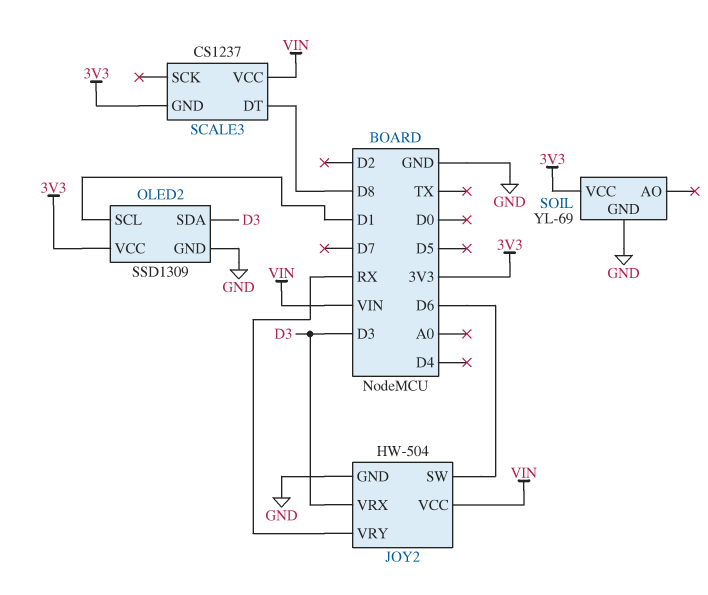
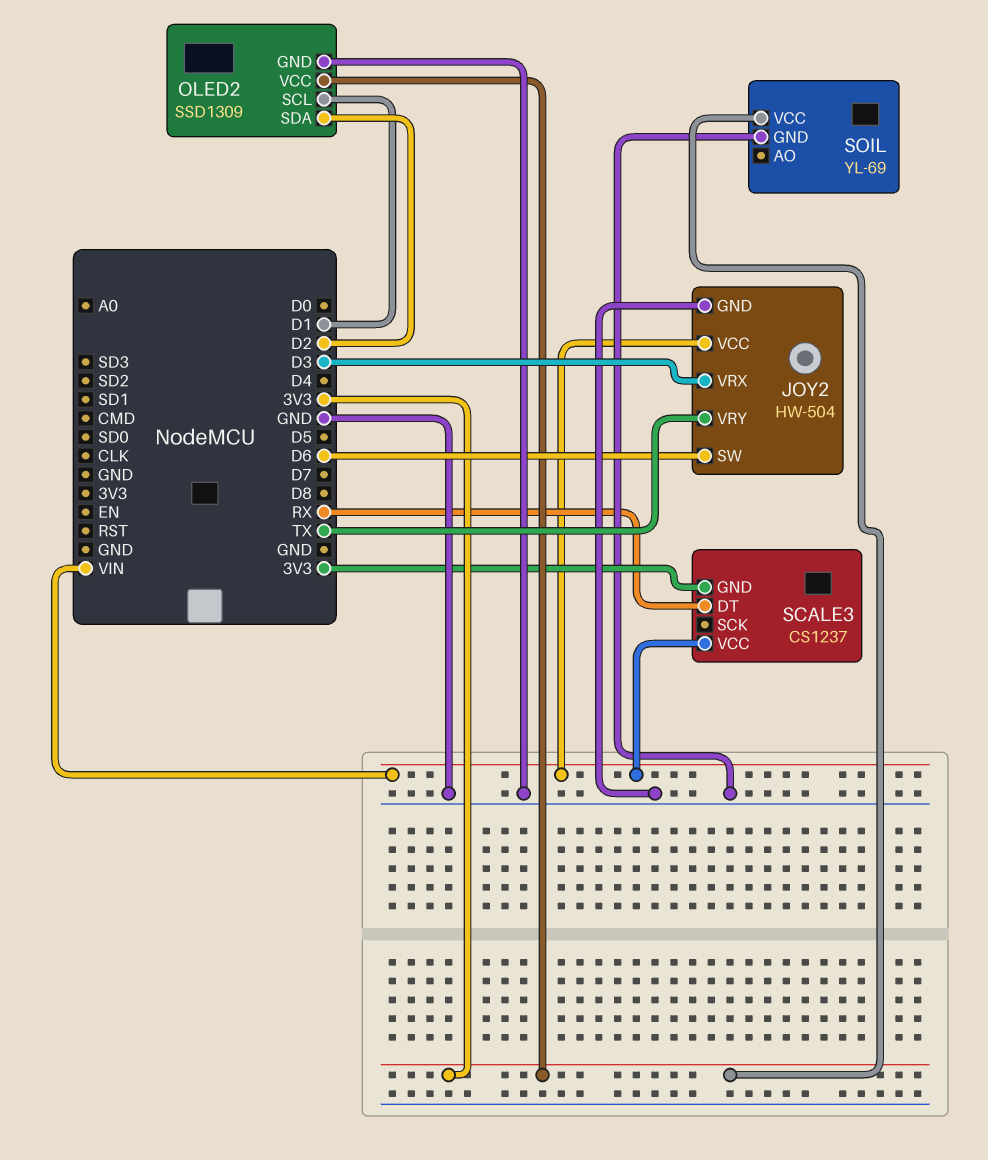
JOY2 pin VRY: RX -> TX
OLED2 pin SDA: D3 -> D2
SCALE3 pin DT: D8 -> RX

